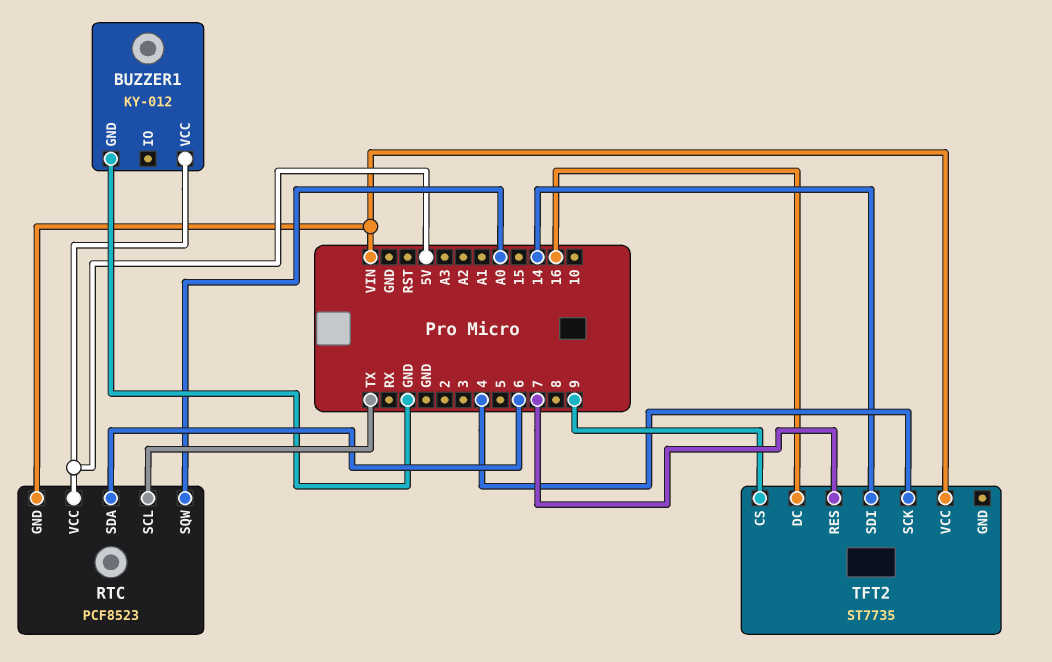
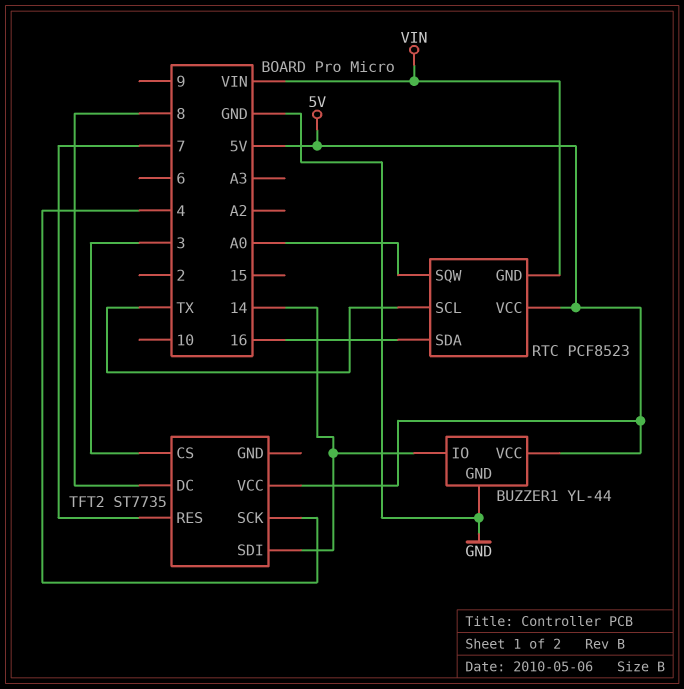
BUZZER1: KY-012 -> YL-44
BUZZER1 pin IO: none -> 14
RTC pin SDA: 6 -> 16
TFT2 pin CS: 9 -> 3
TFT2 pin DC: 16 -> 8
TFT2 pin VCC: VIN -> 5V

